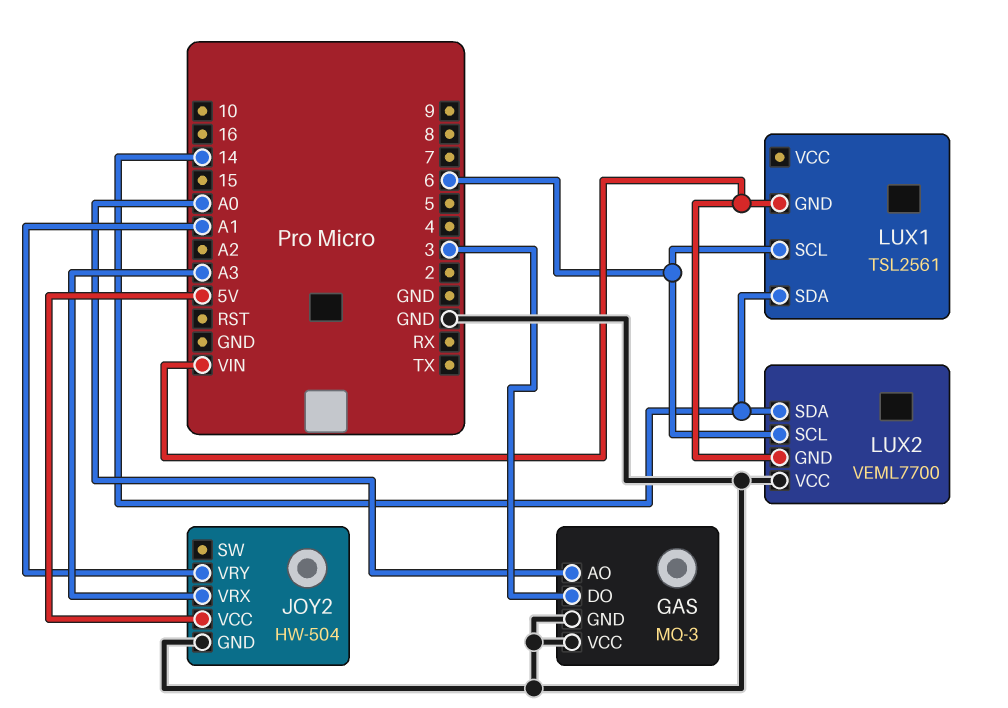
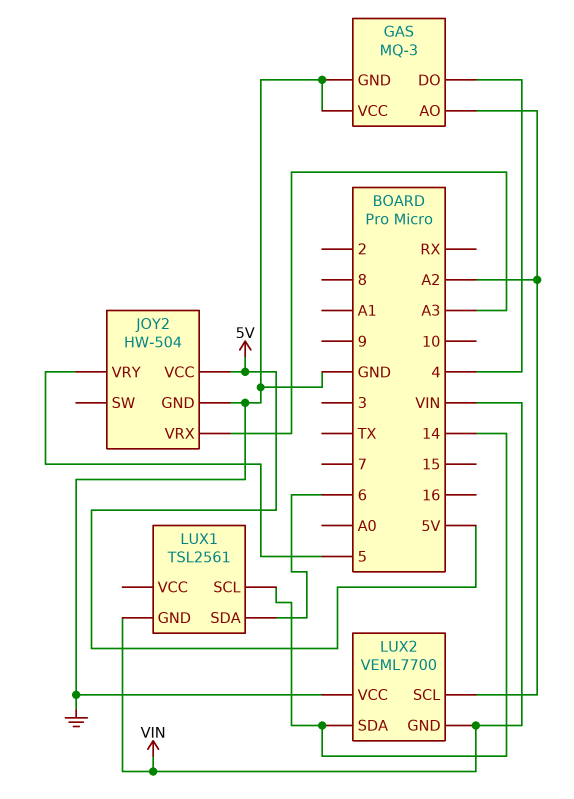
GAS pin AO: A0 -> A2
GAS pin DO: 3 -> 4
JOY2 pin VRY: A1 -> 5
LUX1 pin SCL: 6 -> 14
LUX1 pin SDA: 14 -> 6
LUX2 pin SCL: 6 -> A2

